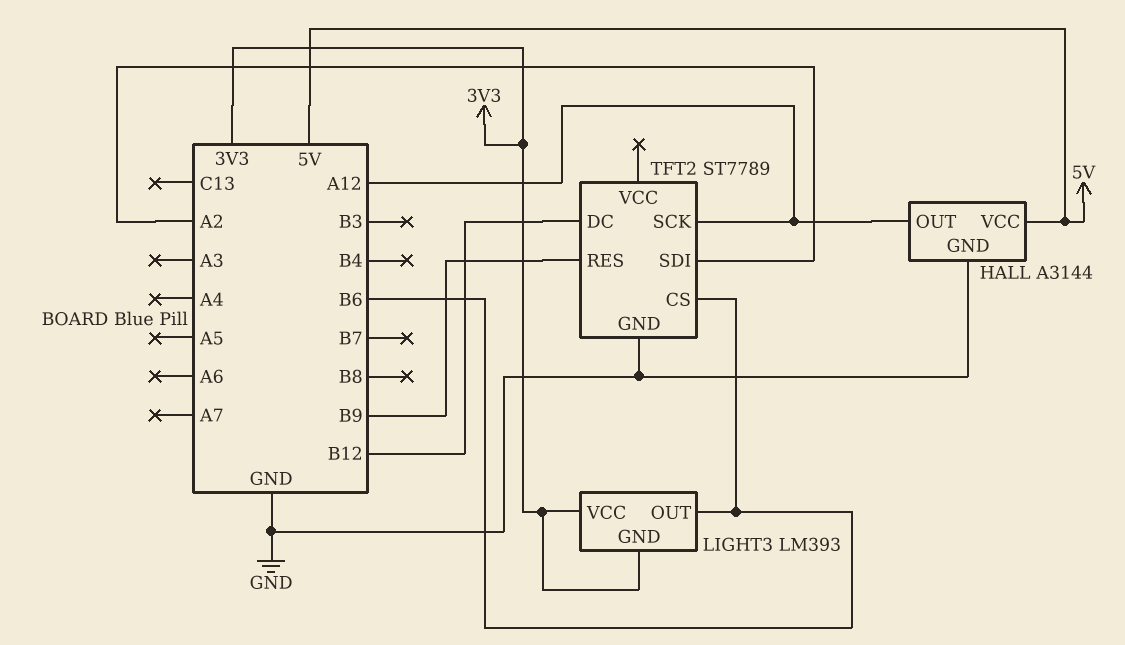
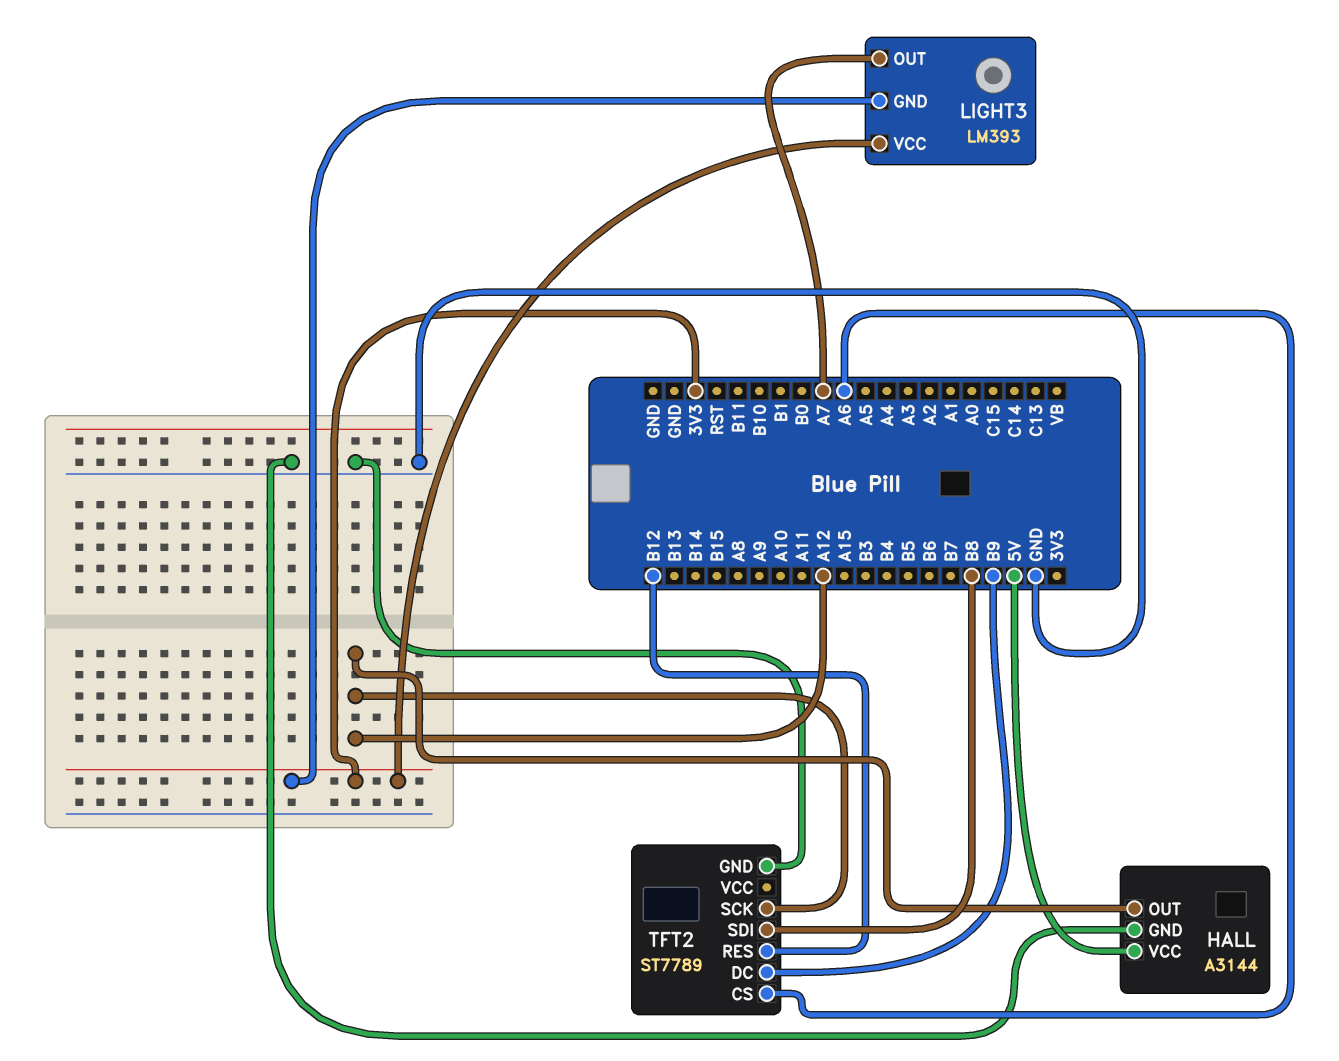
LIGHT3 pin OUT: B6 -> A7
TFT2 pin CS: B6 -> A6
TFT2 pin DC: B12 -> B9
TFT2 pin RES: B9 -> B12
TFT2 pin SDI: A2 -> B8

